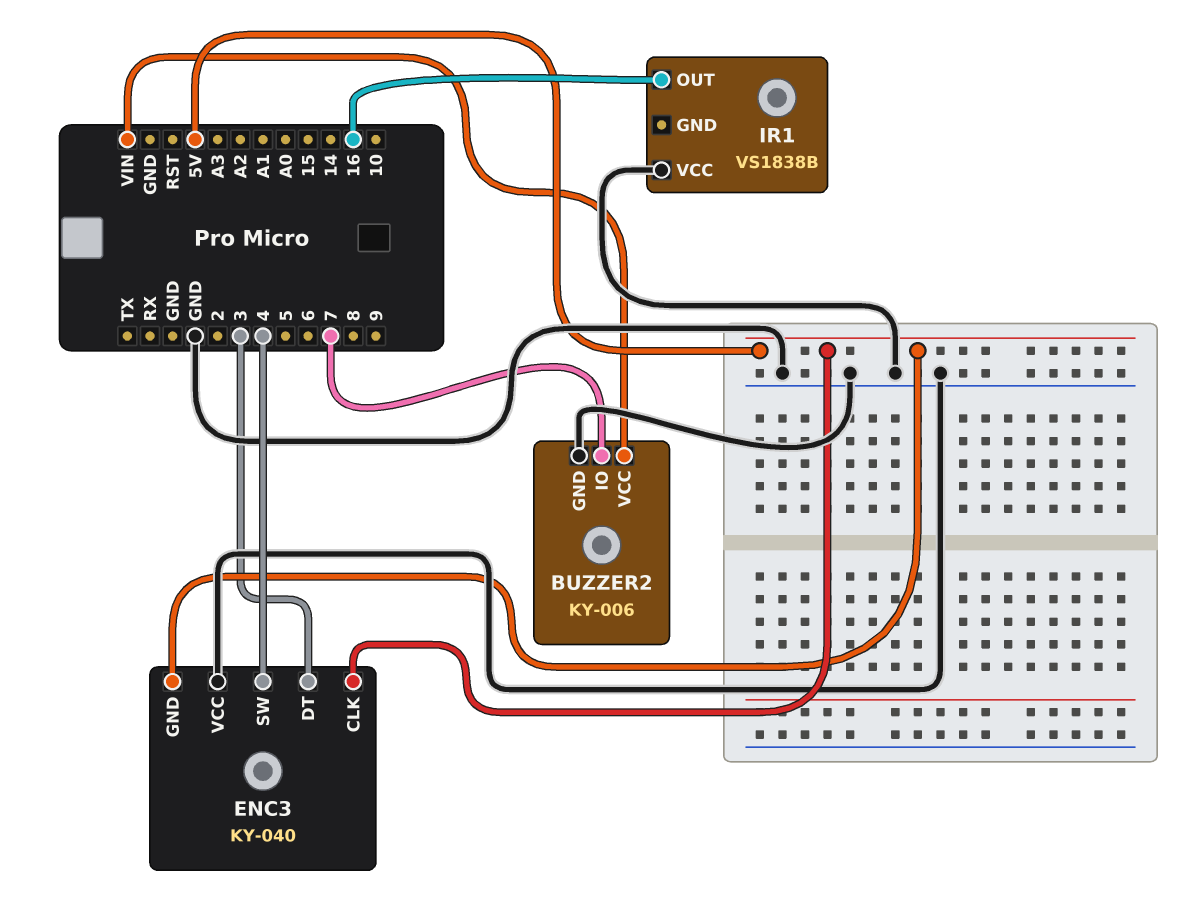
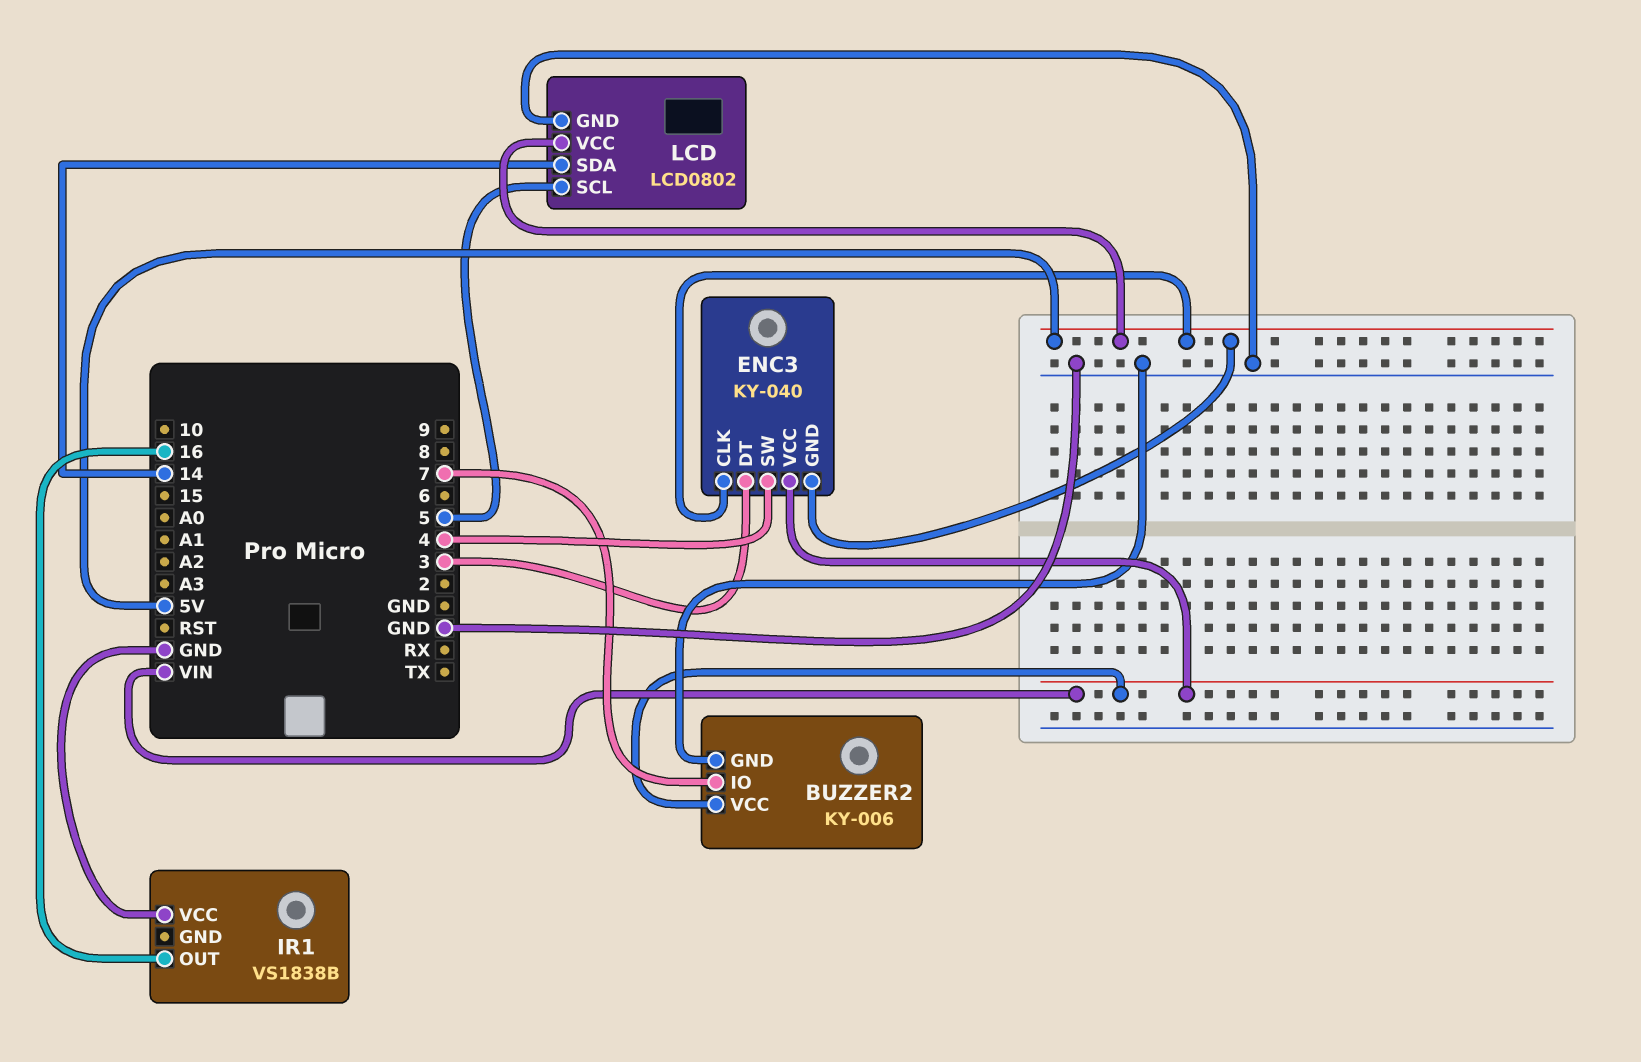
ENC3 pin VCC: GND -> VIN
LCD: none -> LCD0802
LCD pin GND: none -> GND
LCD pin SCL: none -> 5
LCD pin SDA: none -> 14
LCD pin VCC: none -> 5V

